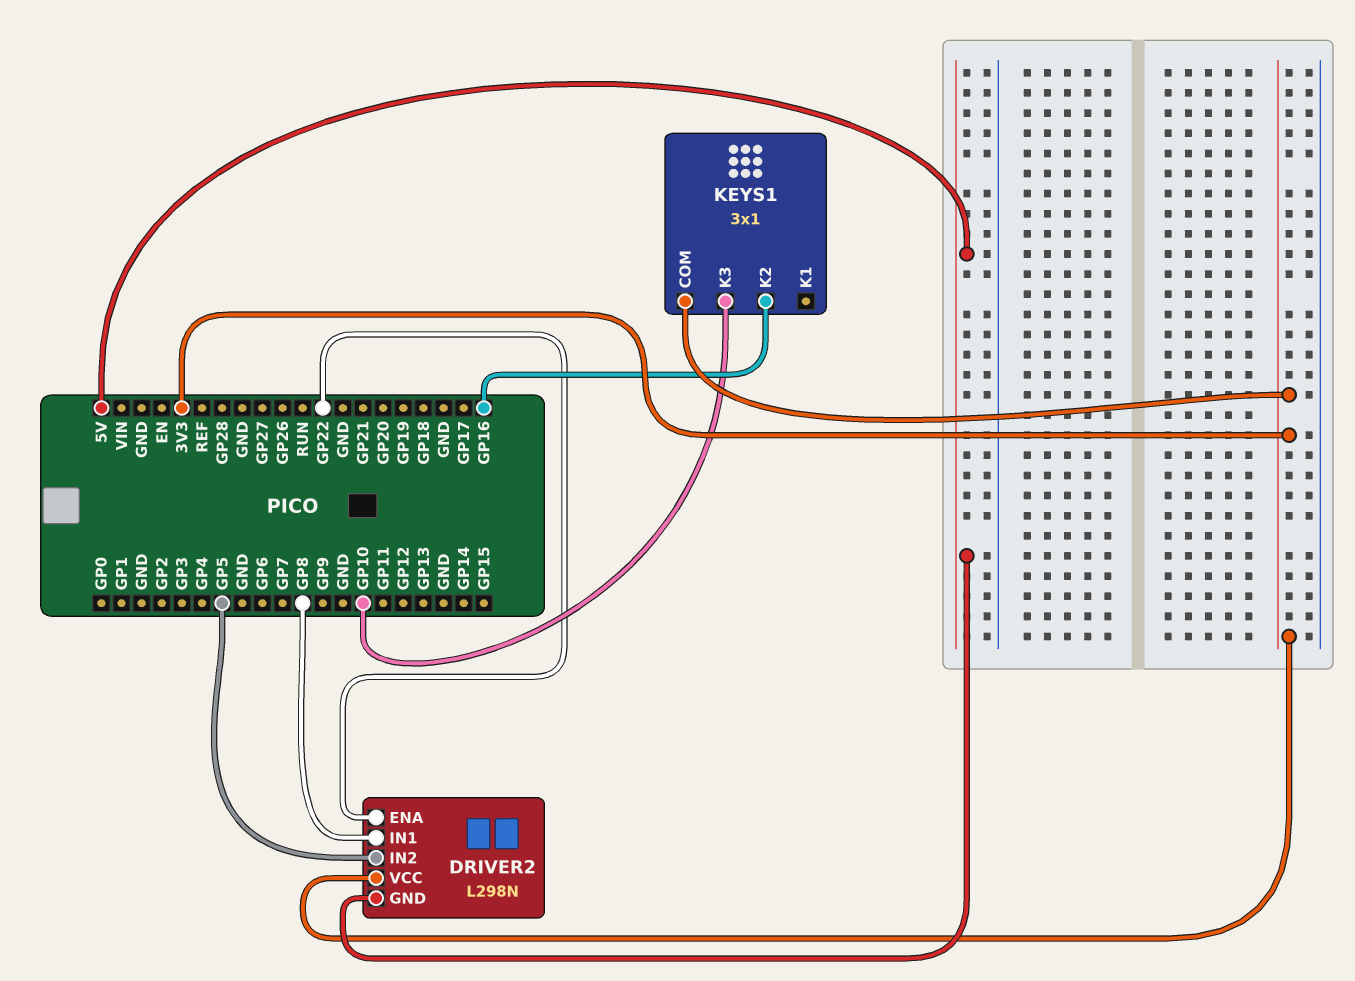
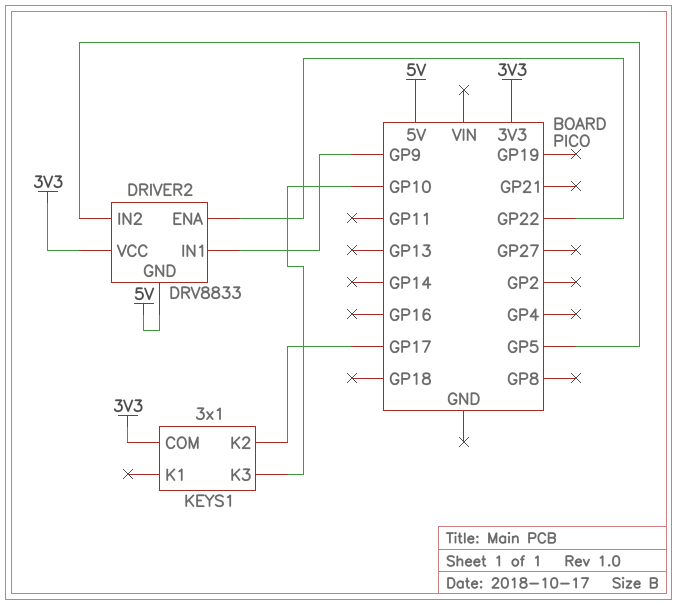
DRIVER2: L298N -> DRV8833
DRIVER2 pin IN1: GP8 -> GP9
KEYS1 pin K2: GP16 -> GP17

